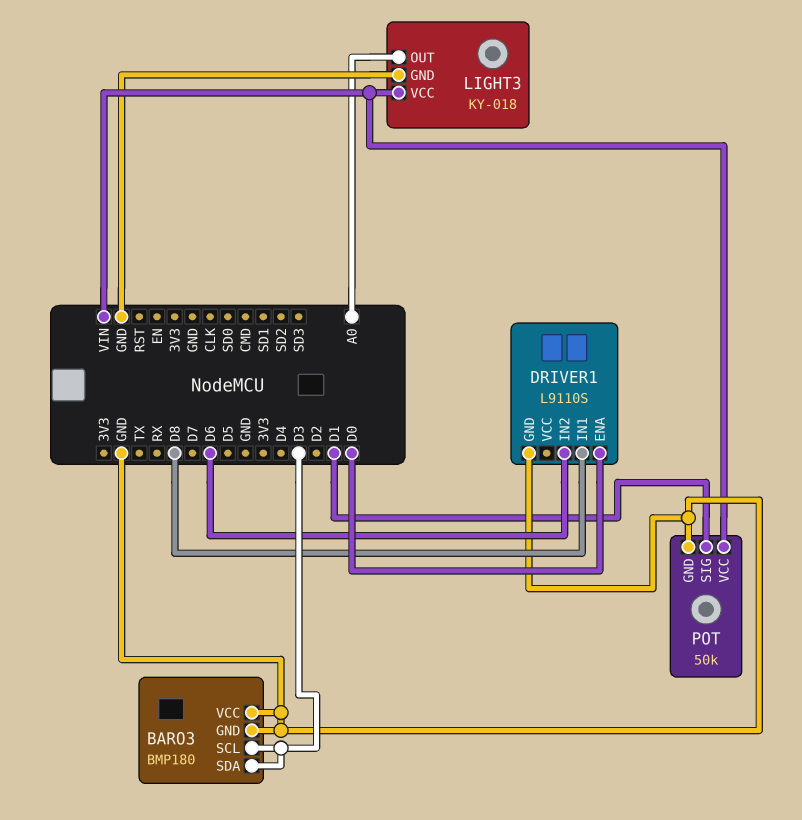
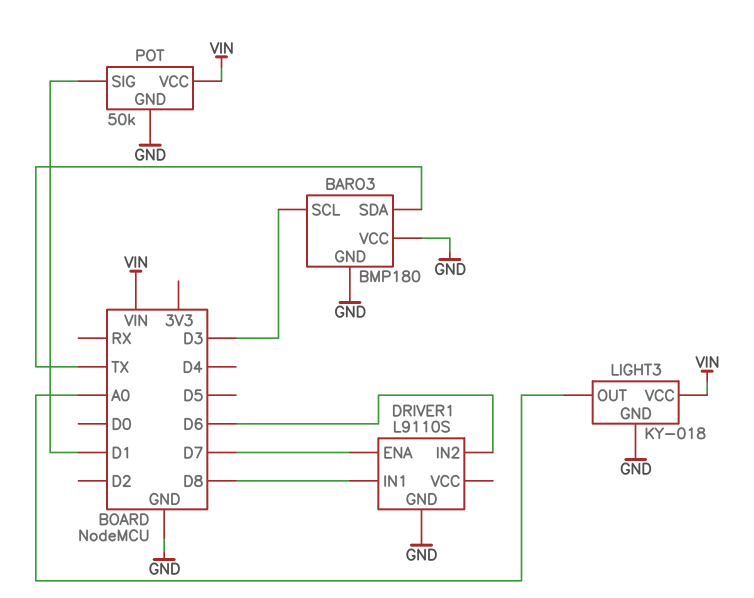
BARO3 pin SDA: D3 -> TX
DRIVER1 pin ENA: D0 -> D7

